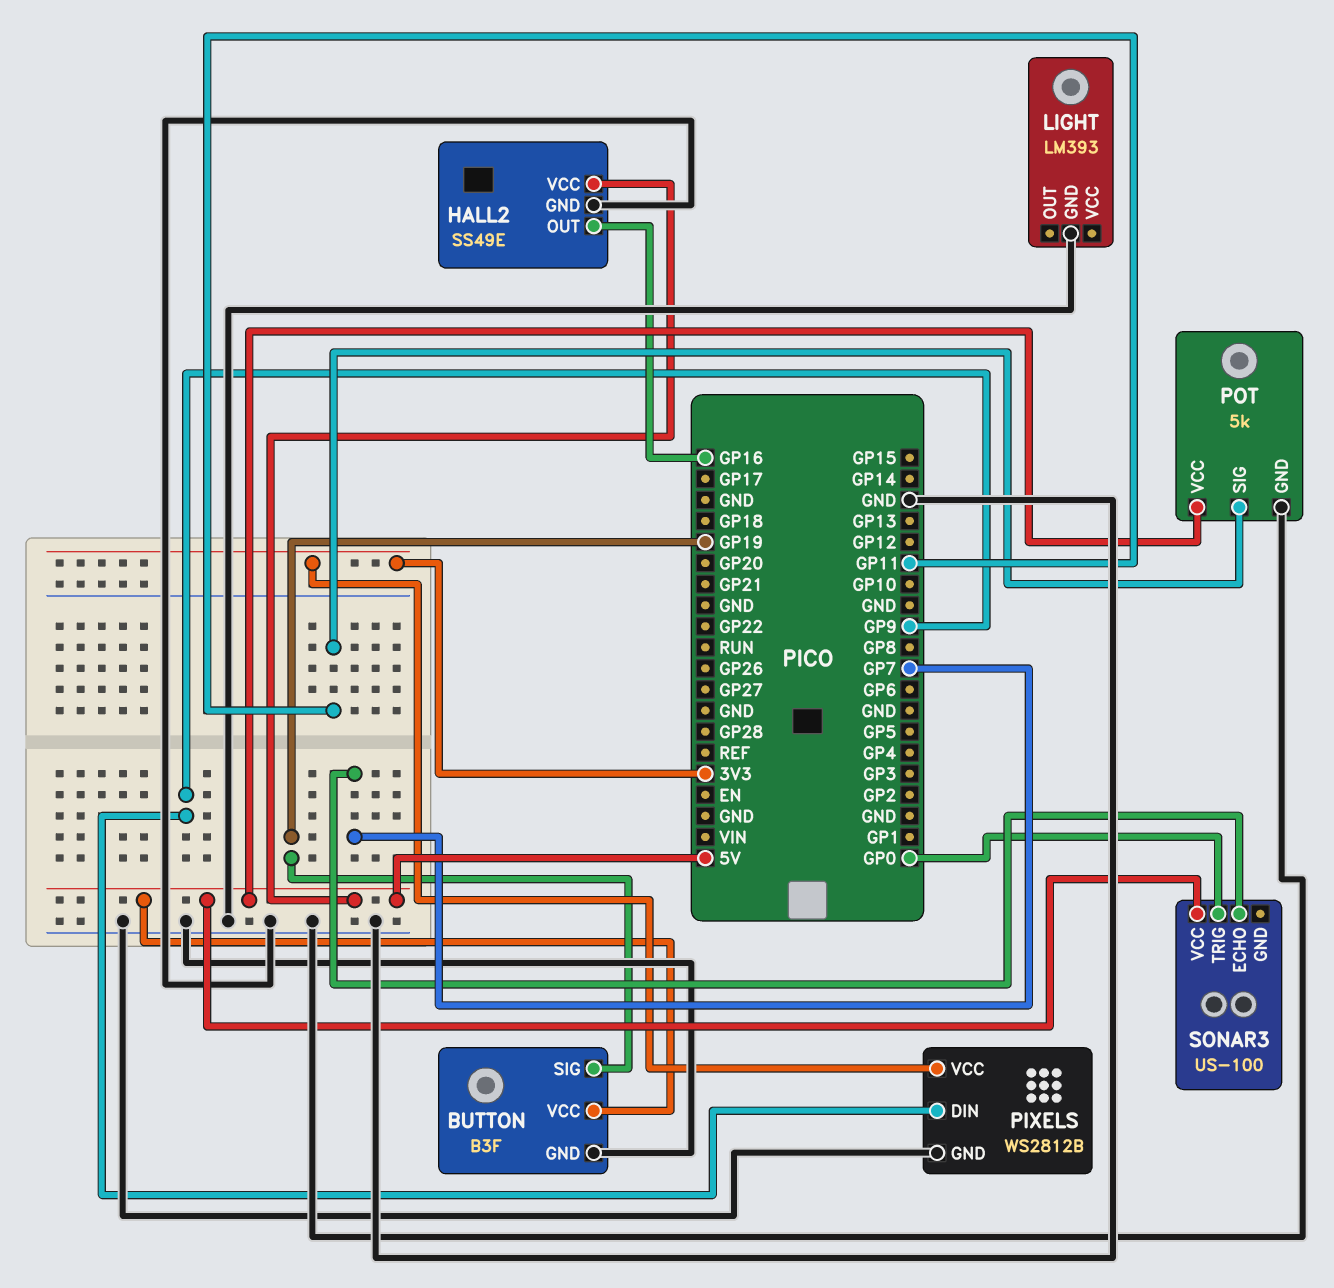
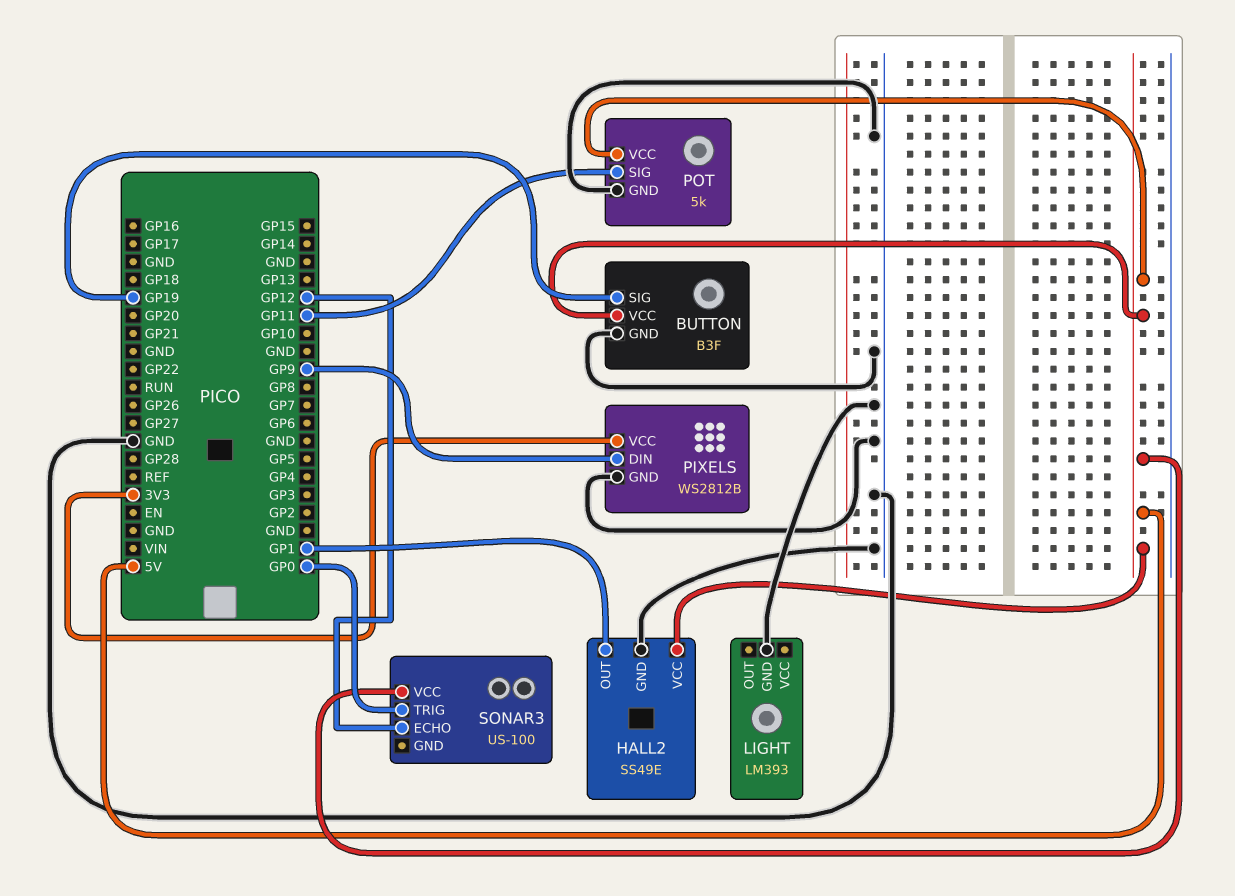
HALL2 pin OUT: GP16 -> GP1
SONAR3 pin ECHO: GP7 -> GP12

